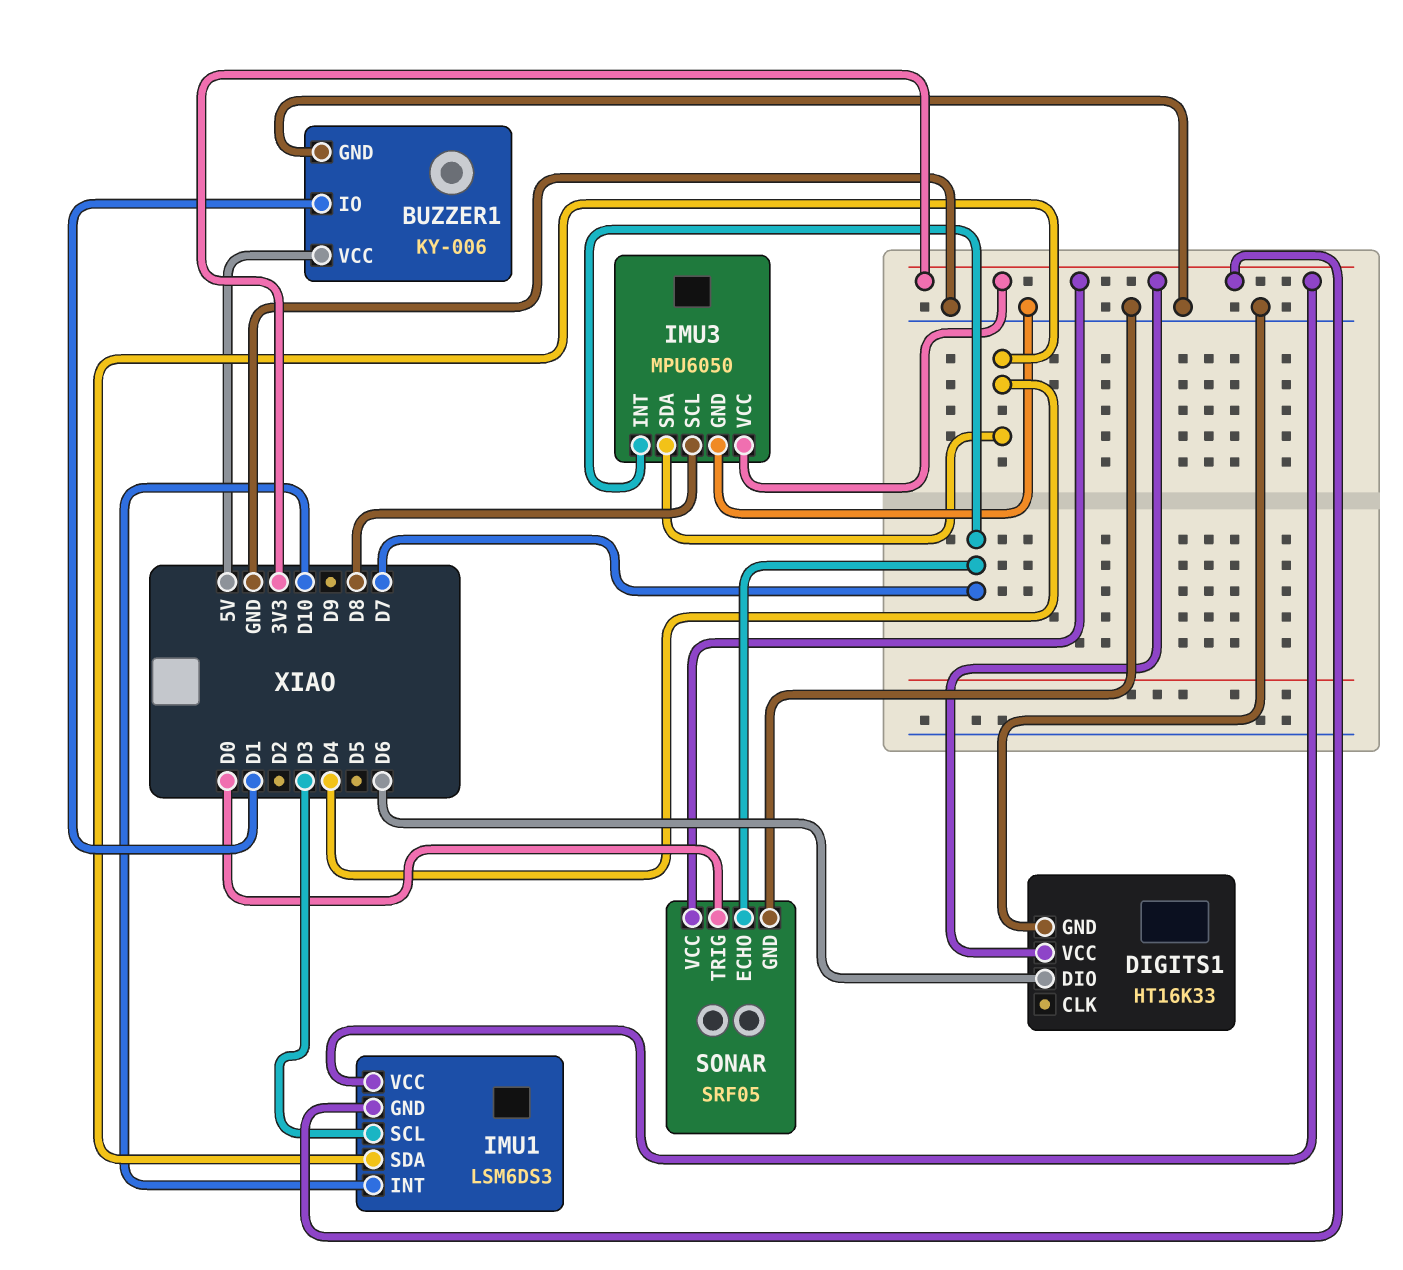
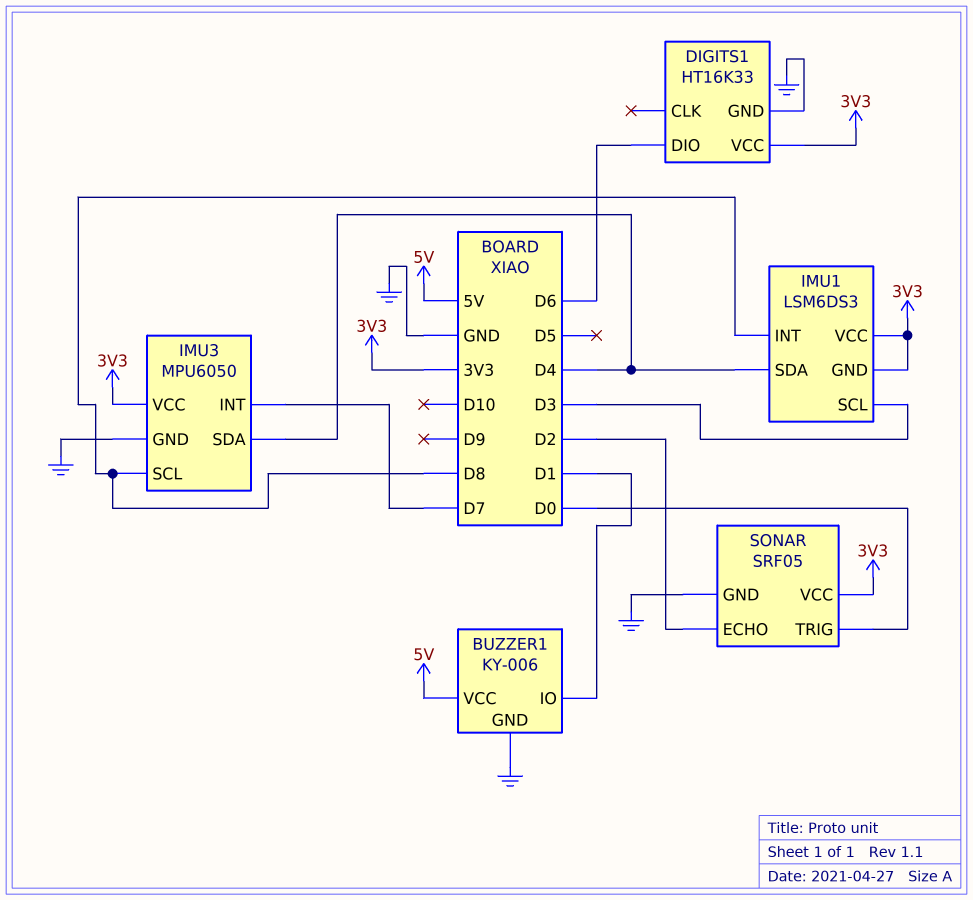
IMU1 pin INT: D10 -> D8
SONAR pin ECHO: D7 -> D2

